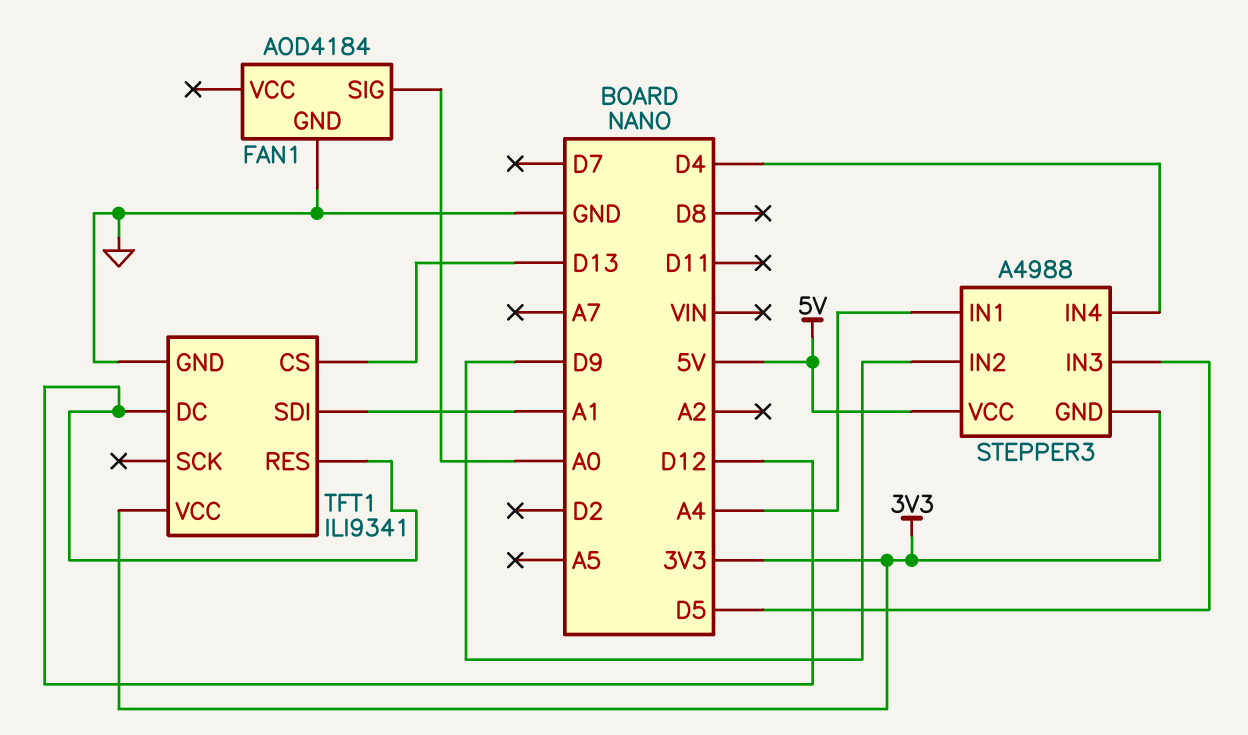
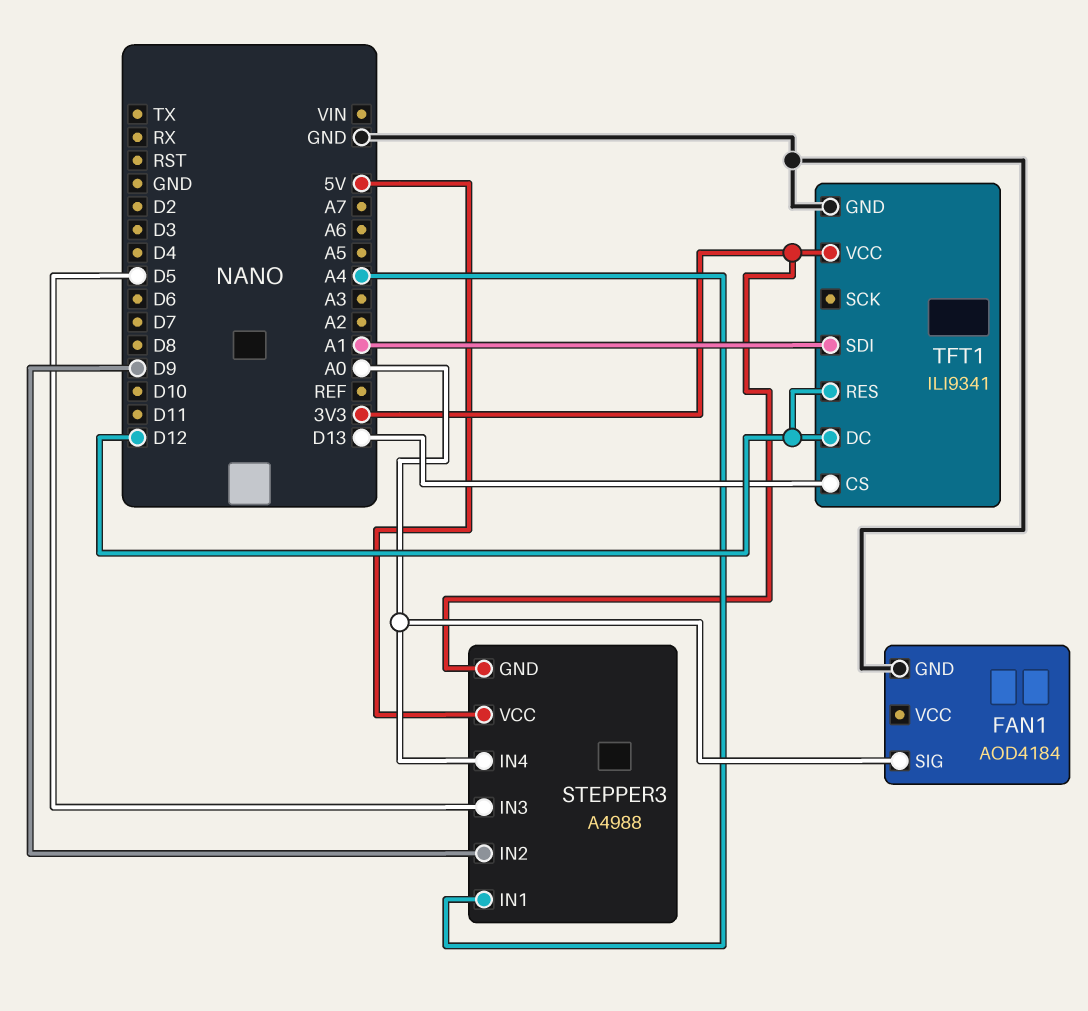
STEPPER3 pin IN4: D4 -> A0

